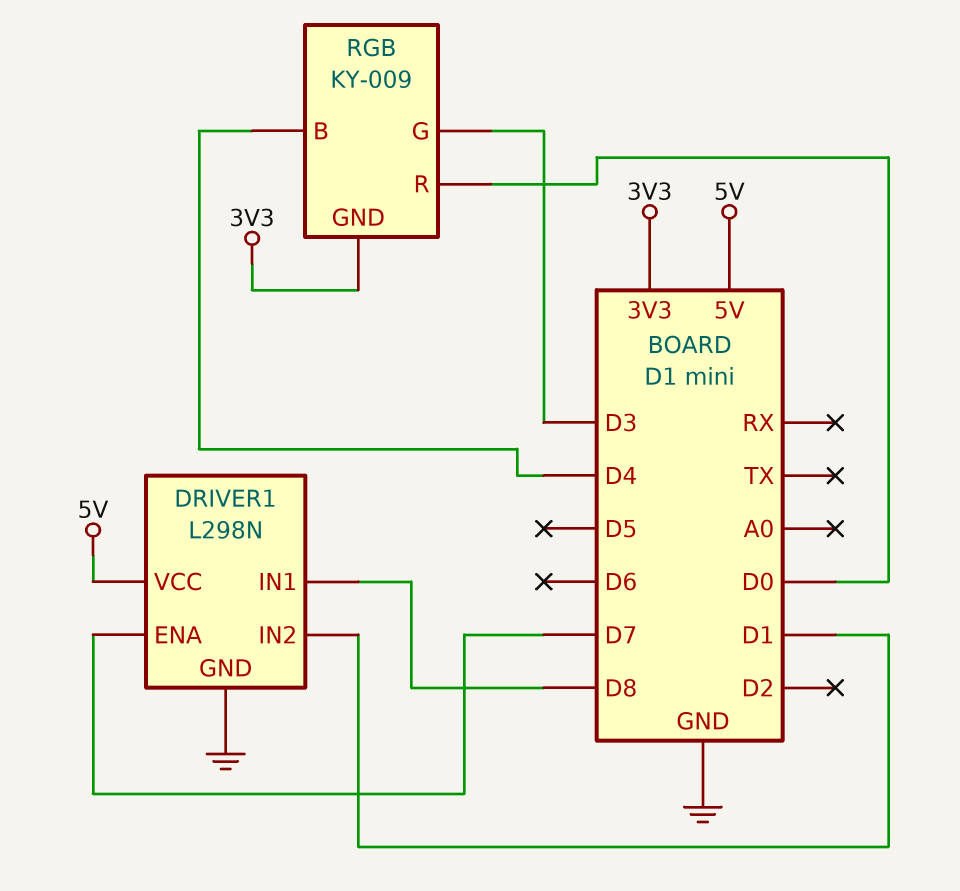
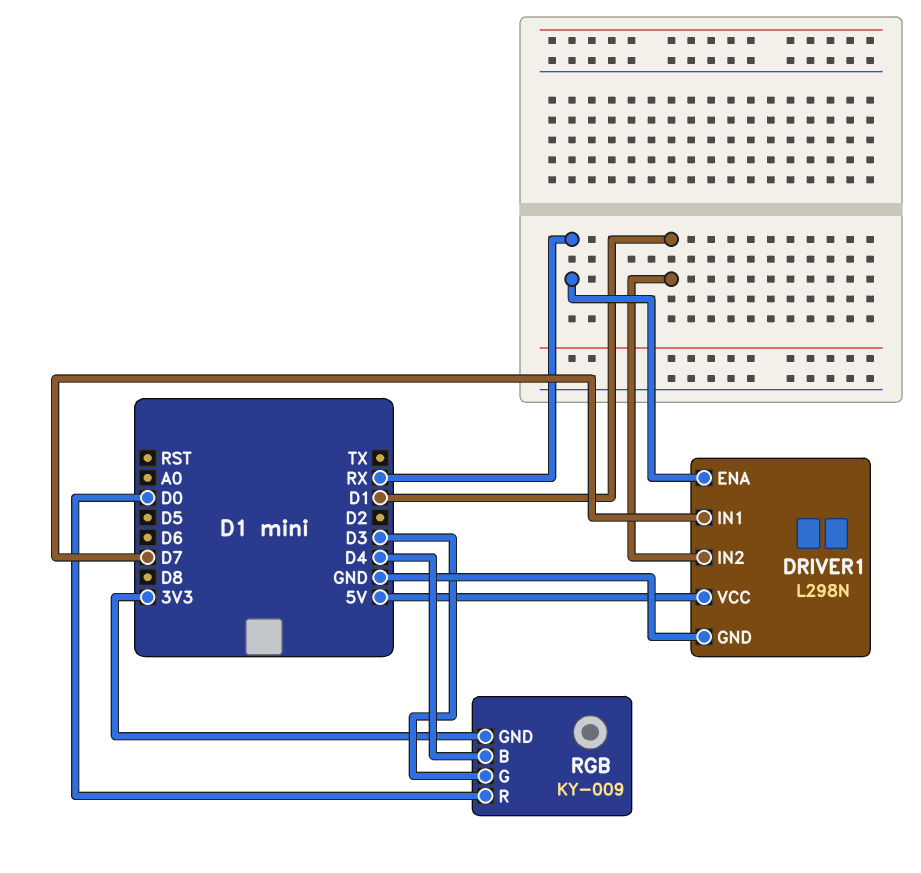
DRIVER1 pin ENA: D7 -> RX
DRIVER1 pin IN1: D8 -> D7

